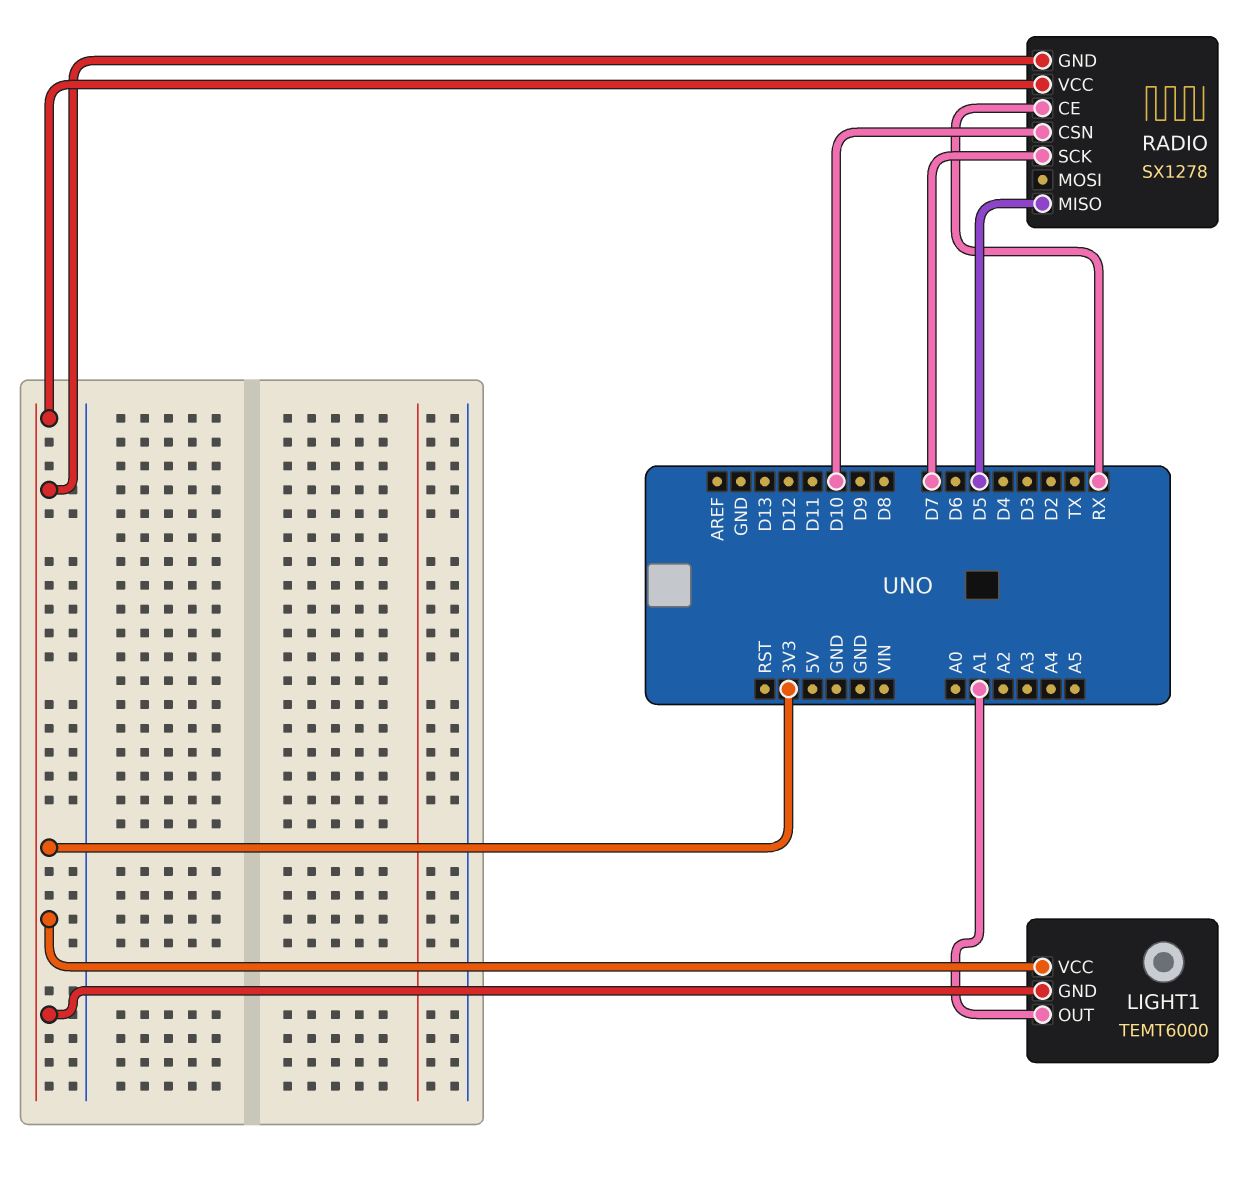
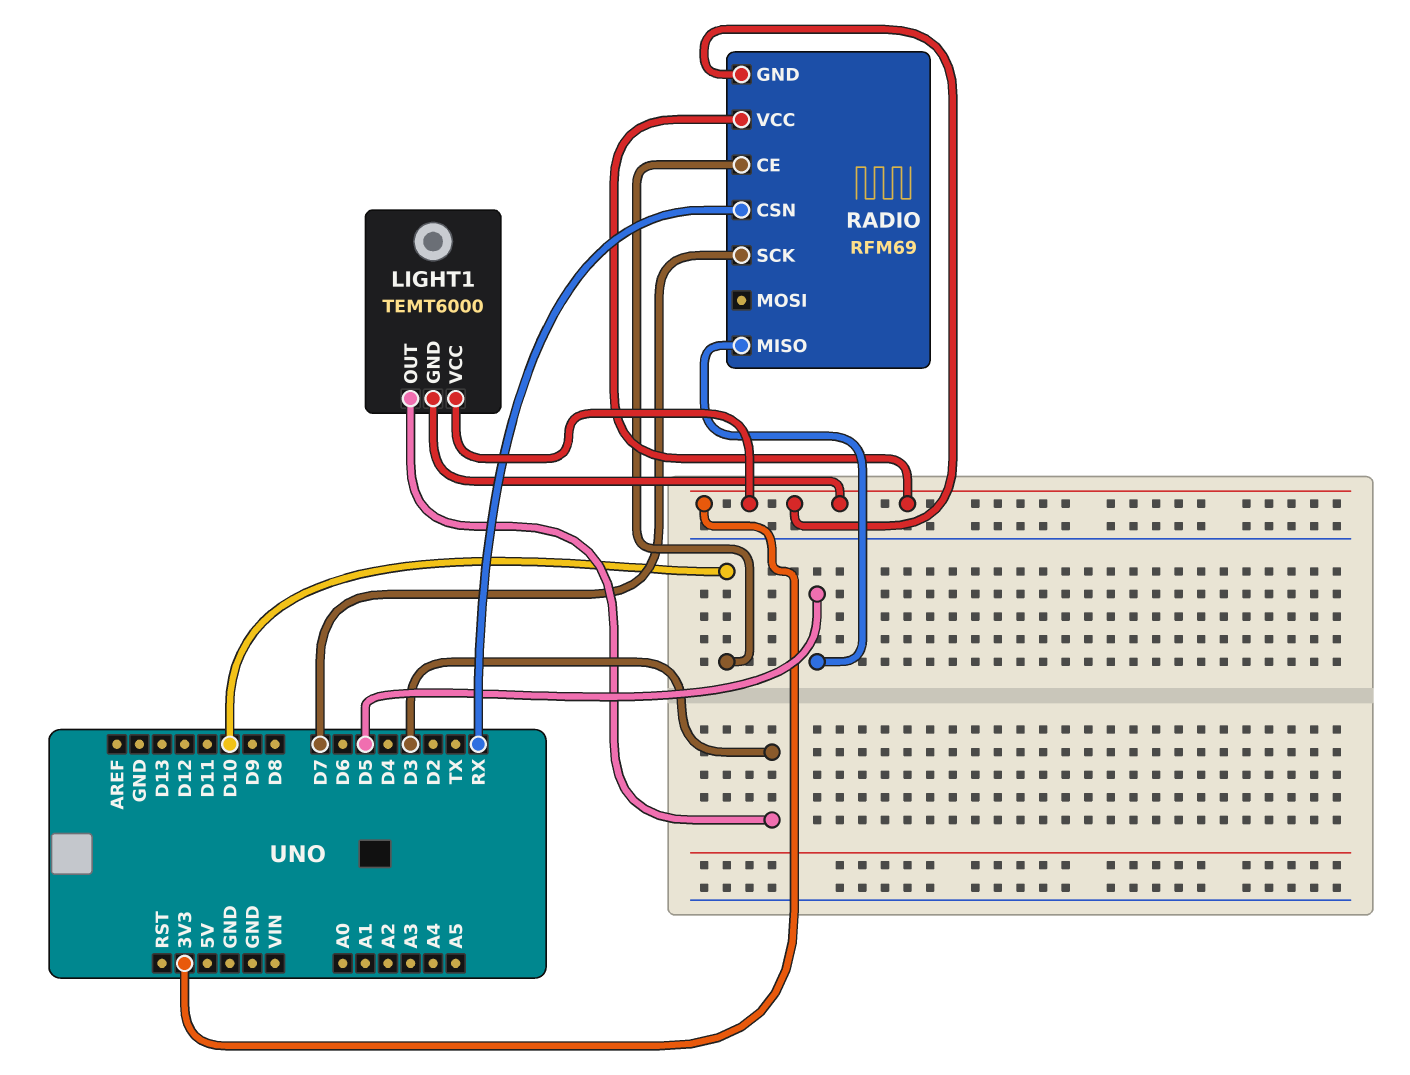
LIGHT1 pin OUT: A1 -> D3
RADIO: SX1278 -> RFM69
RADIO pin CE: RX -> D10
RADIO pin CSN: D10 -> RX

